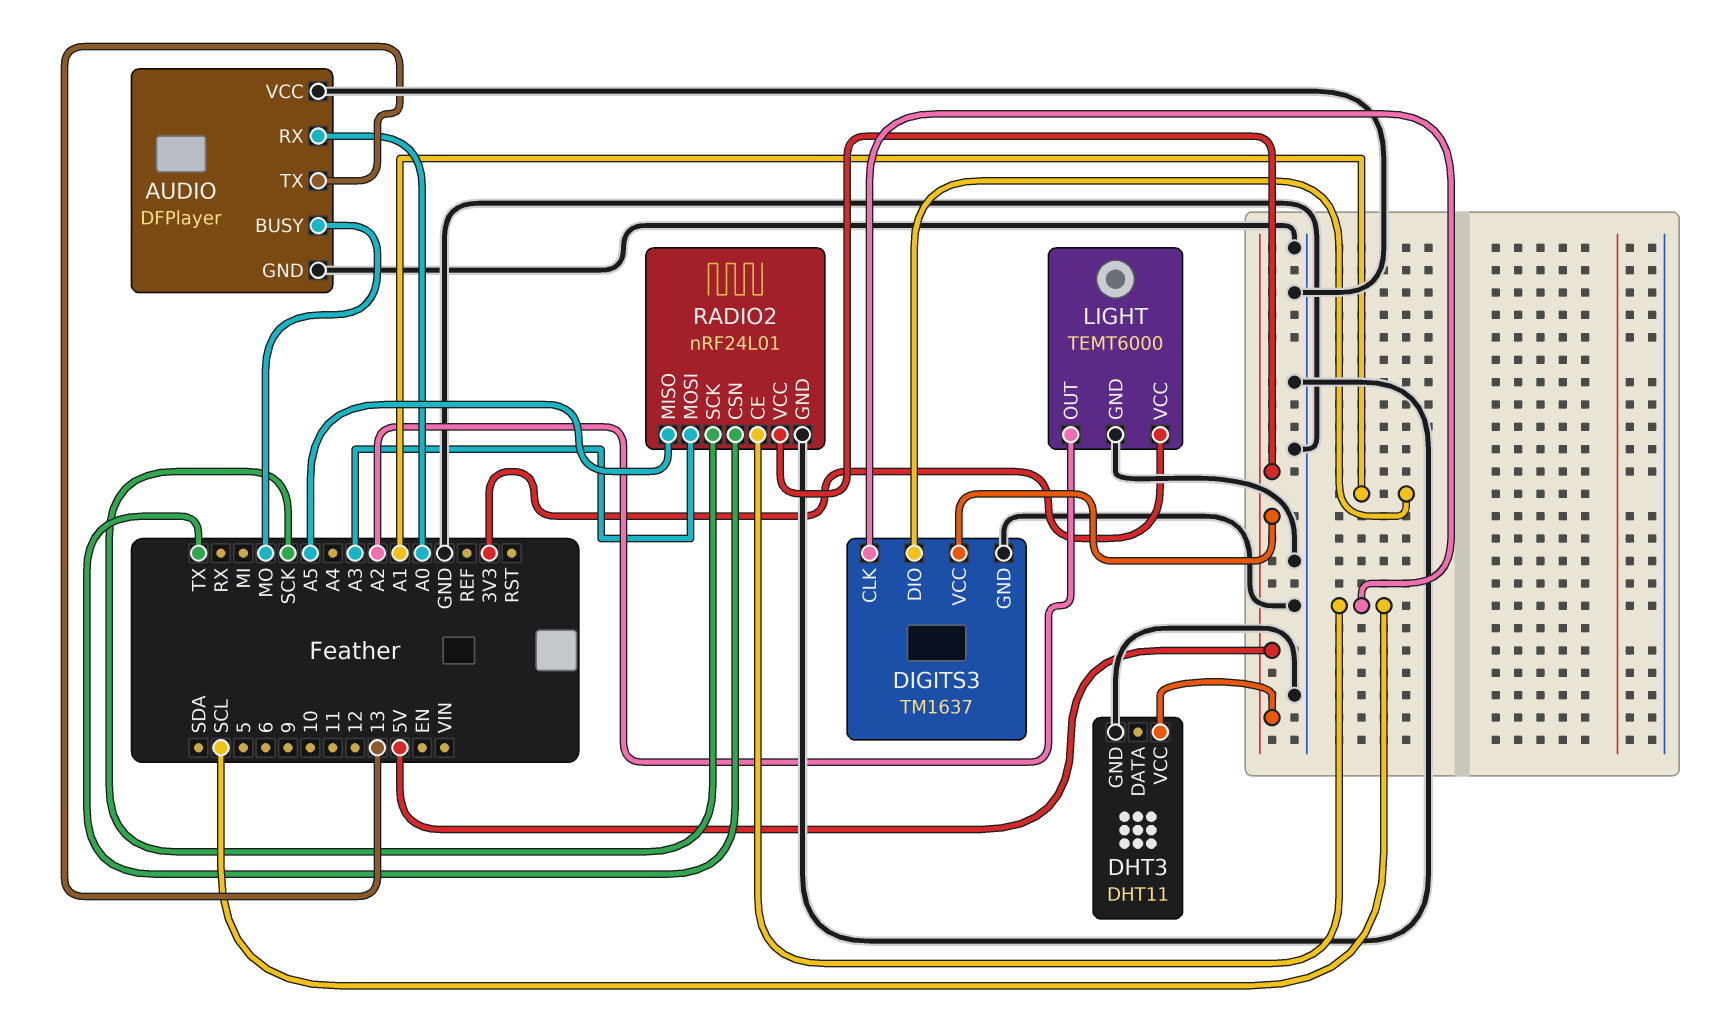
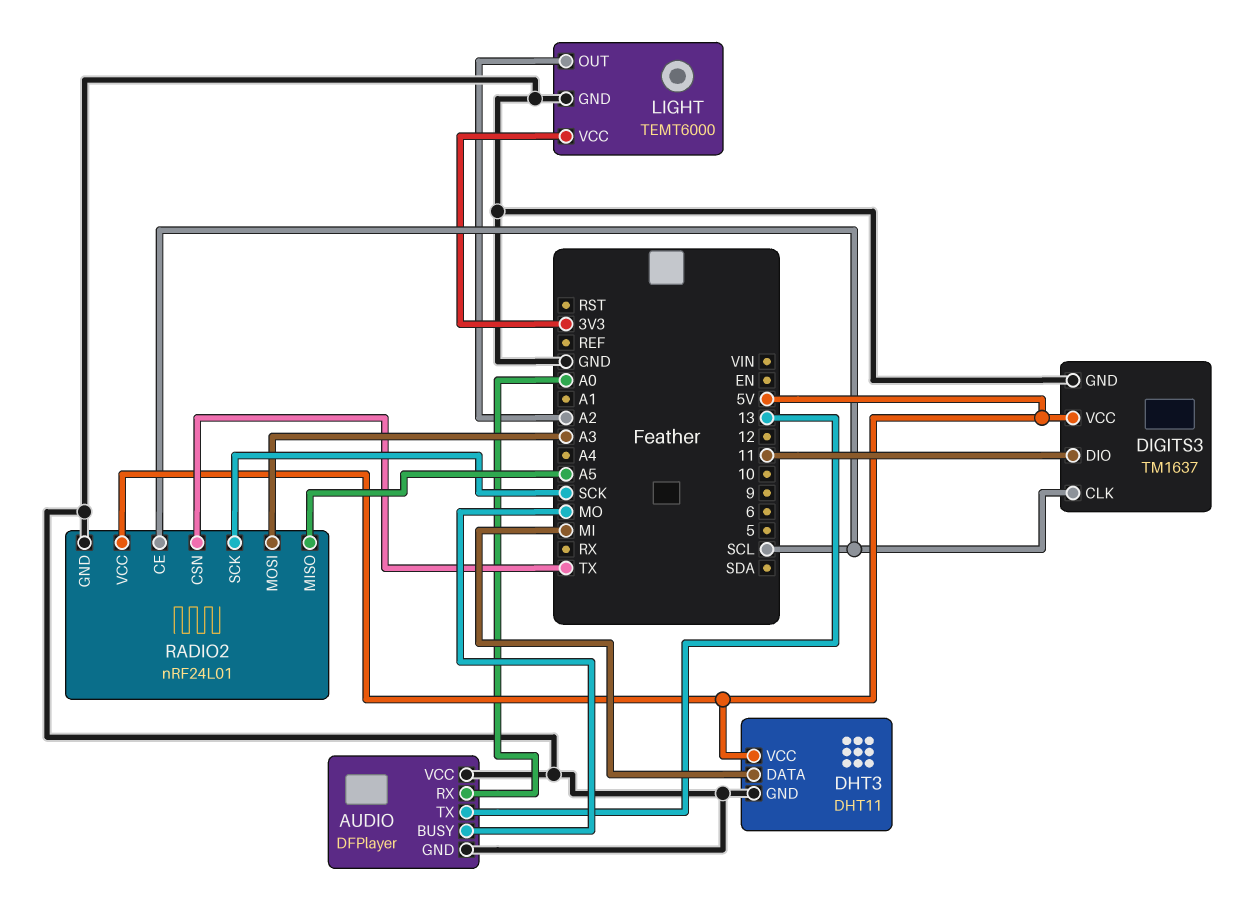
DHT3 pin DATA: none -> MI
DIGITS3 pin DIO: A1 -> 11

